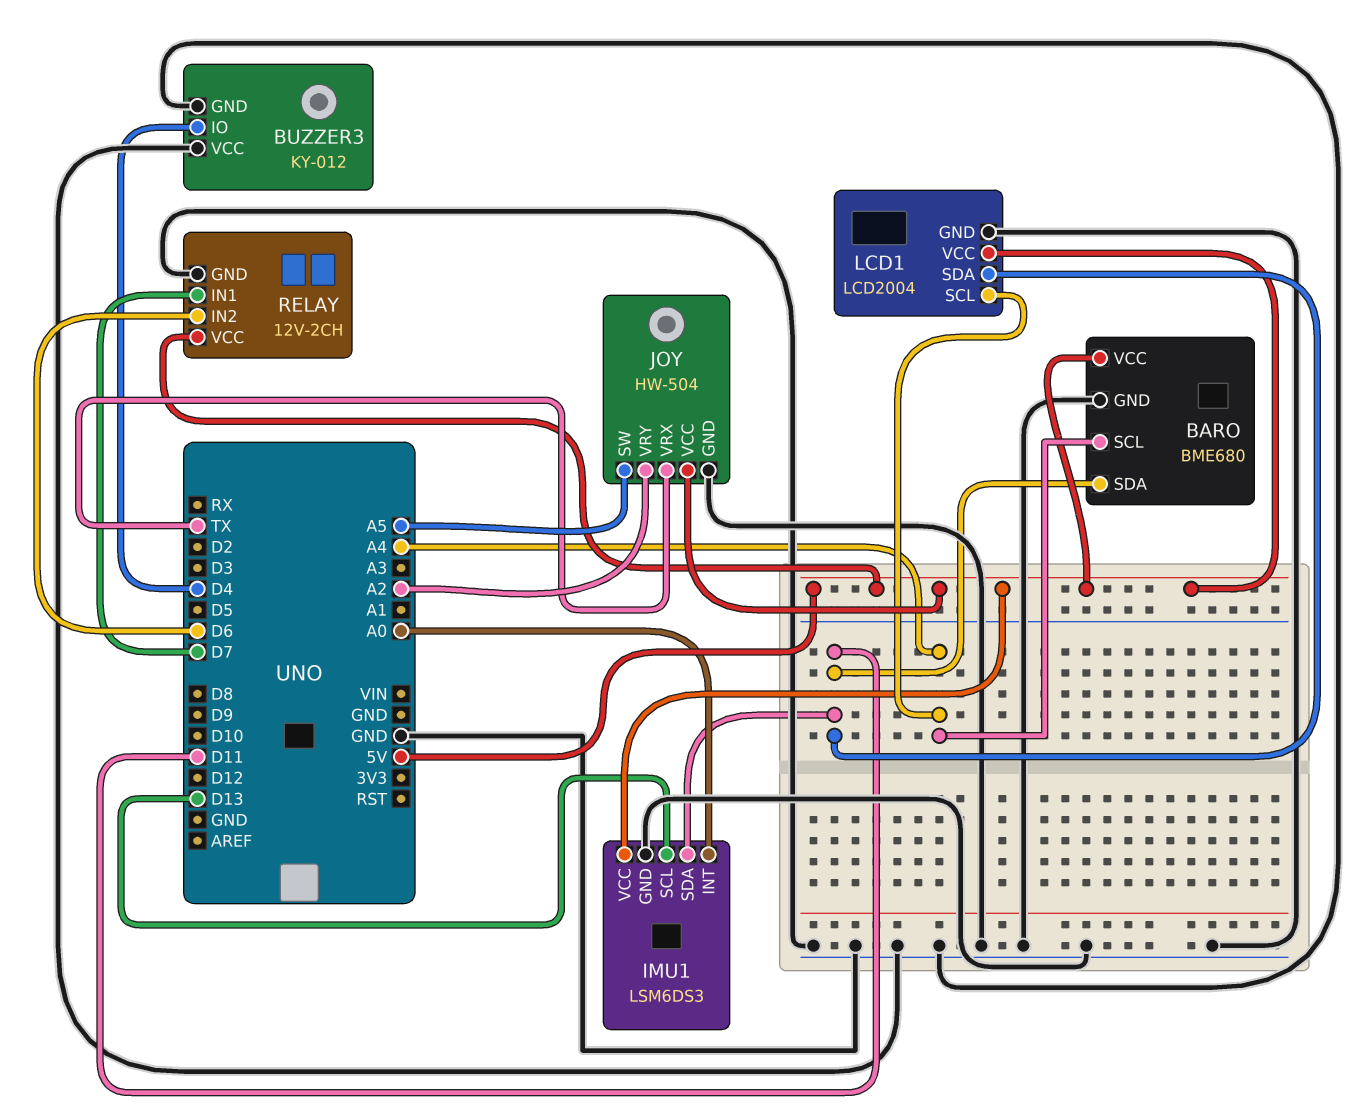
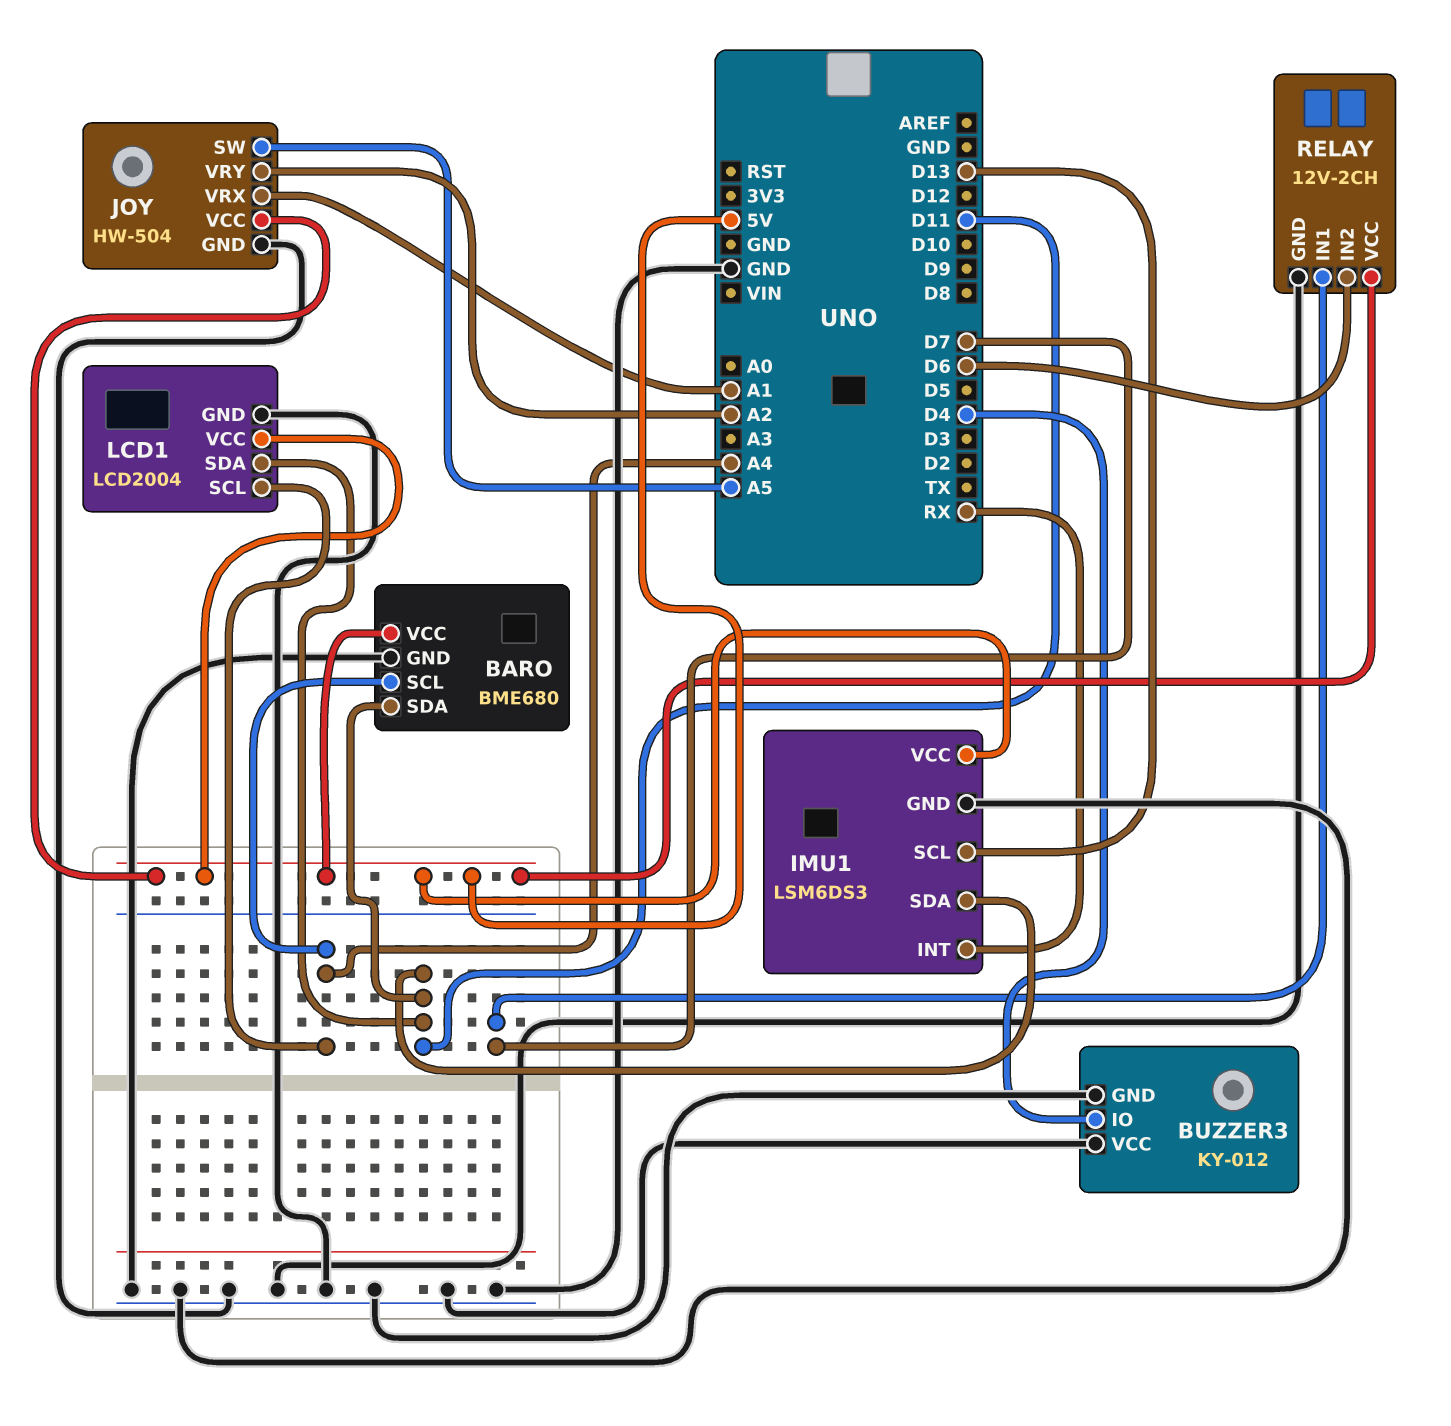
IMU1 pin INT: A0 -> RX
JOY pin VRX: TX -> A1

